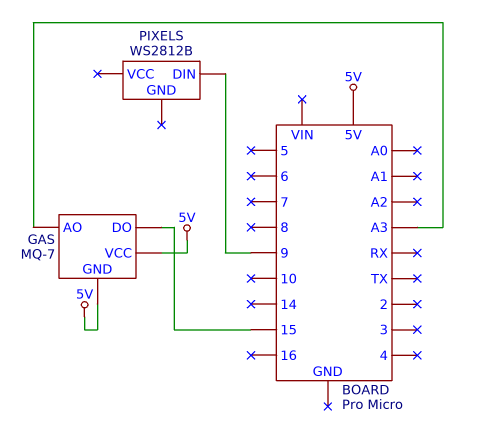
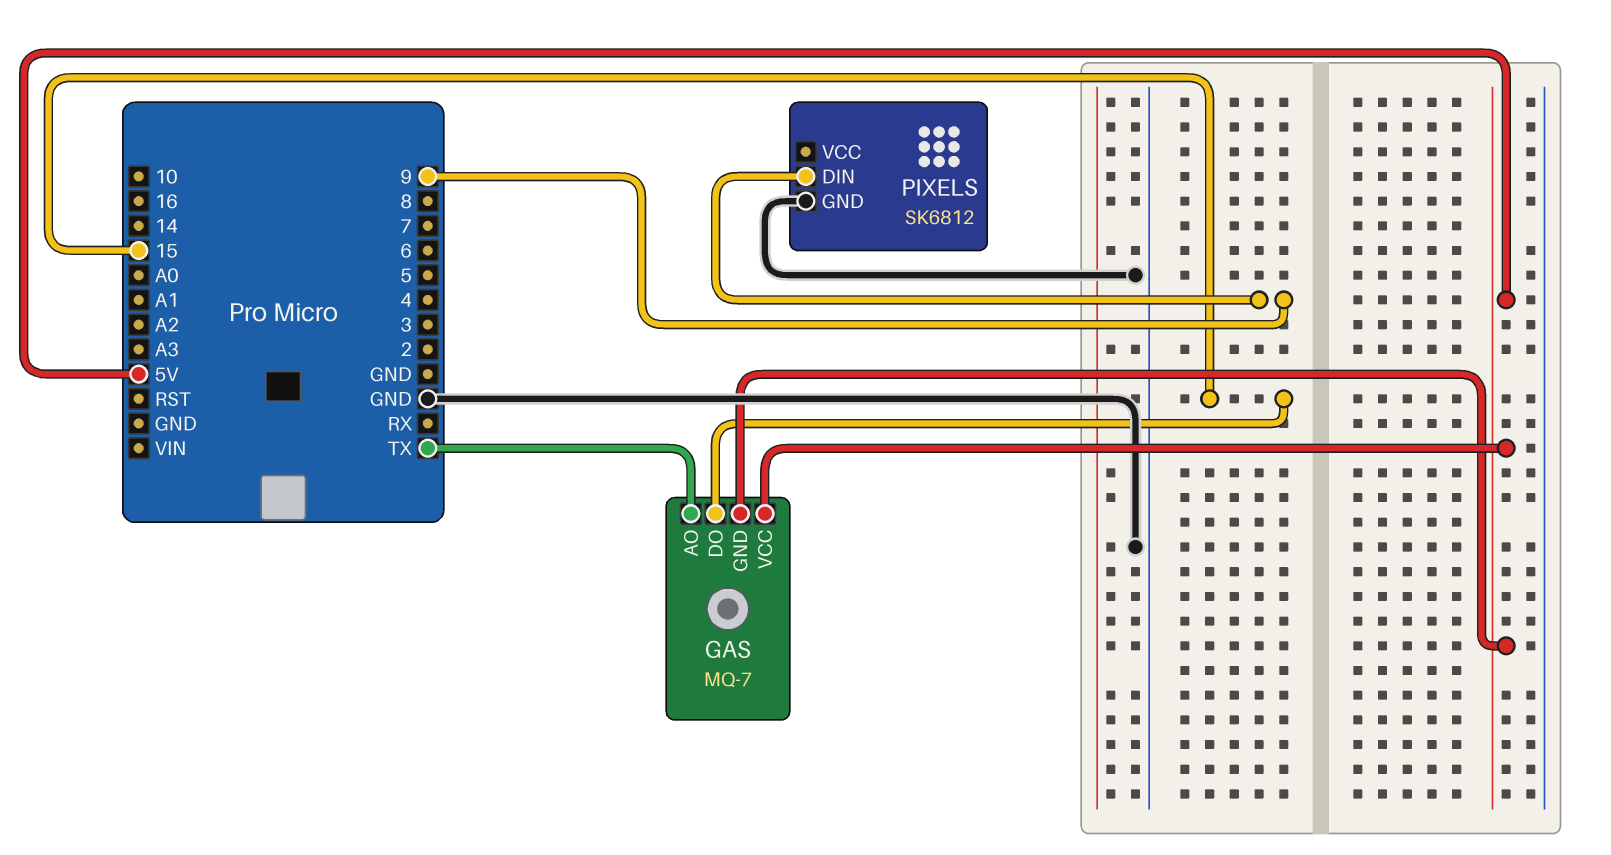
GAS pin AO: A3 -> TX
PIXELS: WS2812B -> SK6812
PIXELS pin GND: none -> GND

